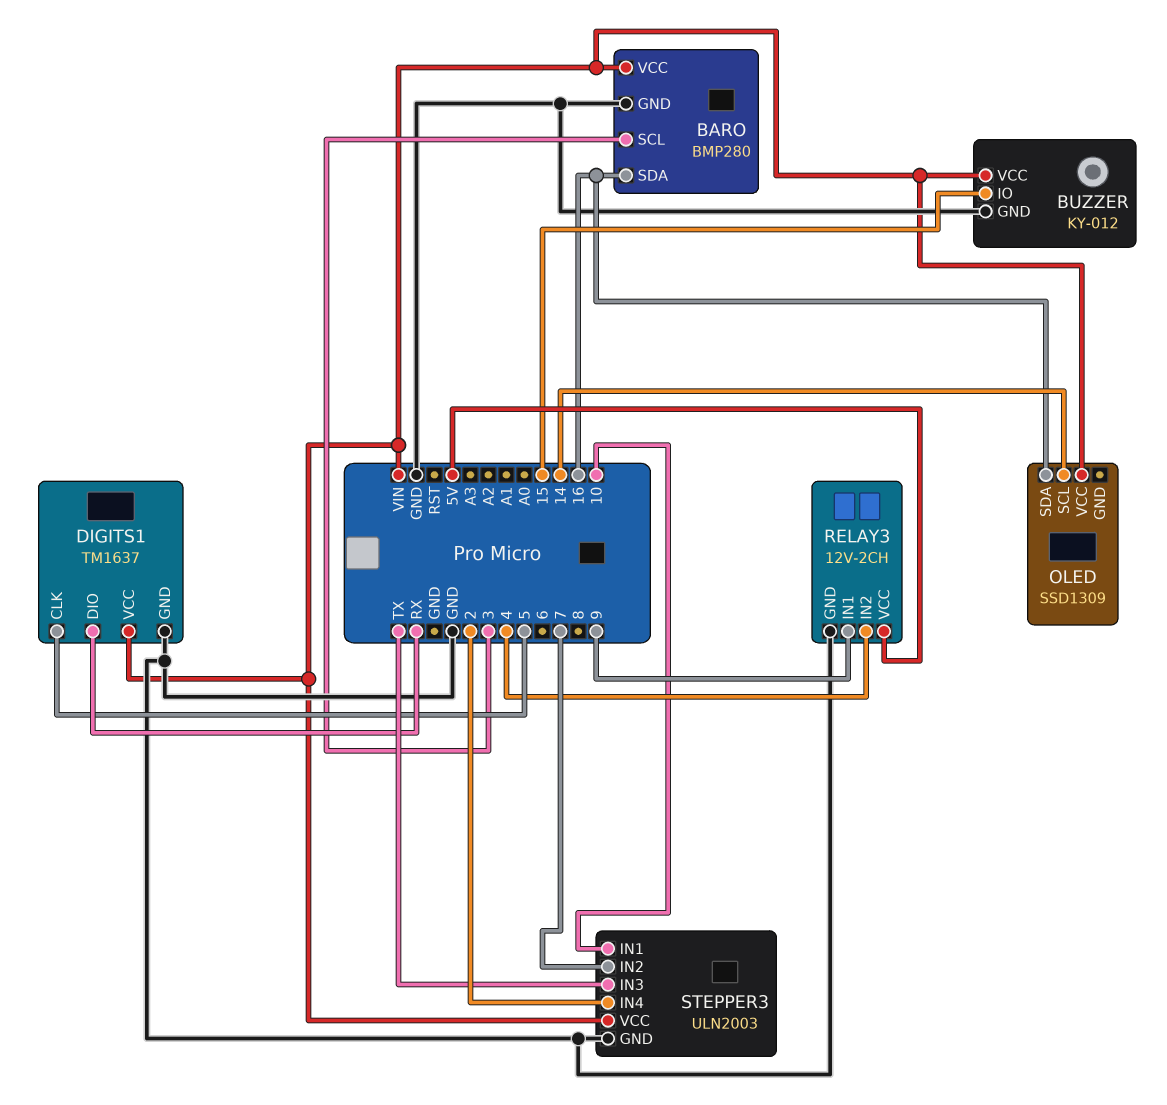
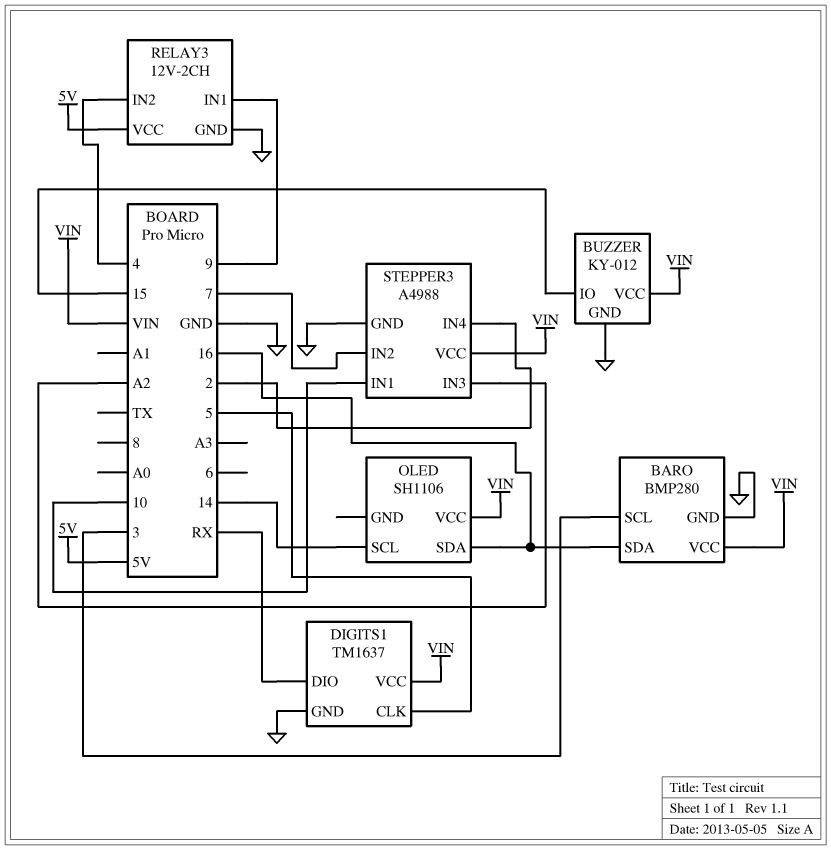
OLED: SSD1309 -> SH1106
STEPPER3: ULN2003 -> A4988
STEPPER3 pin IN3: TX -> A2

